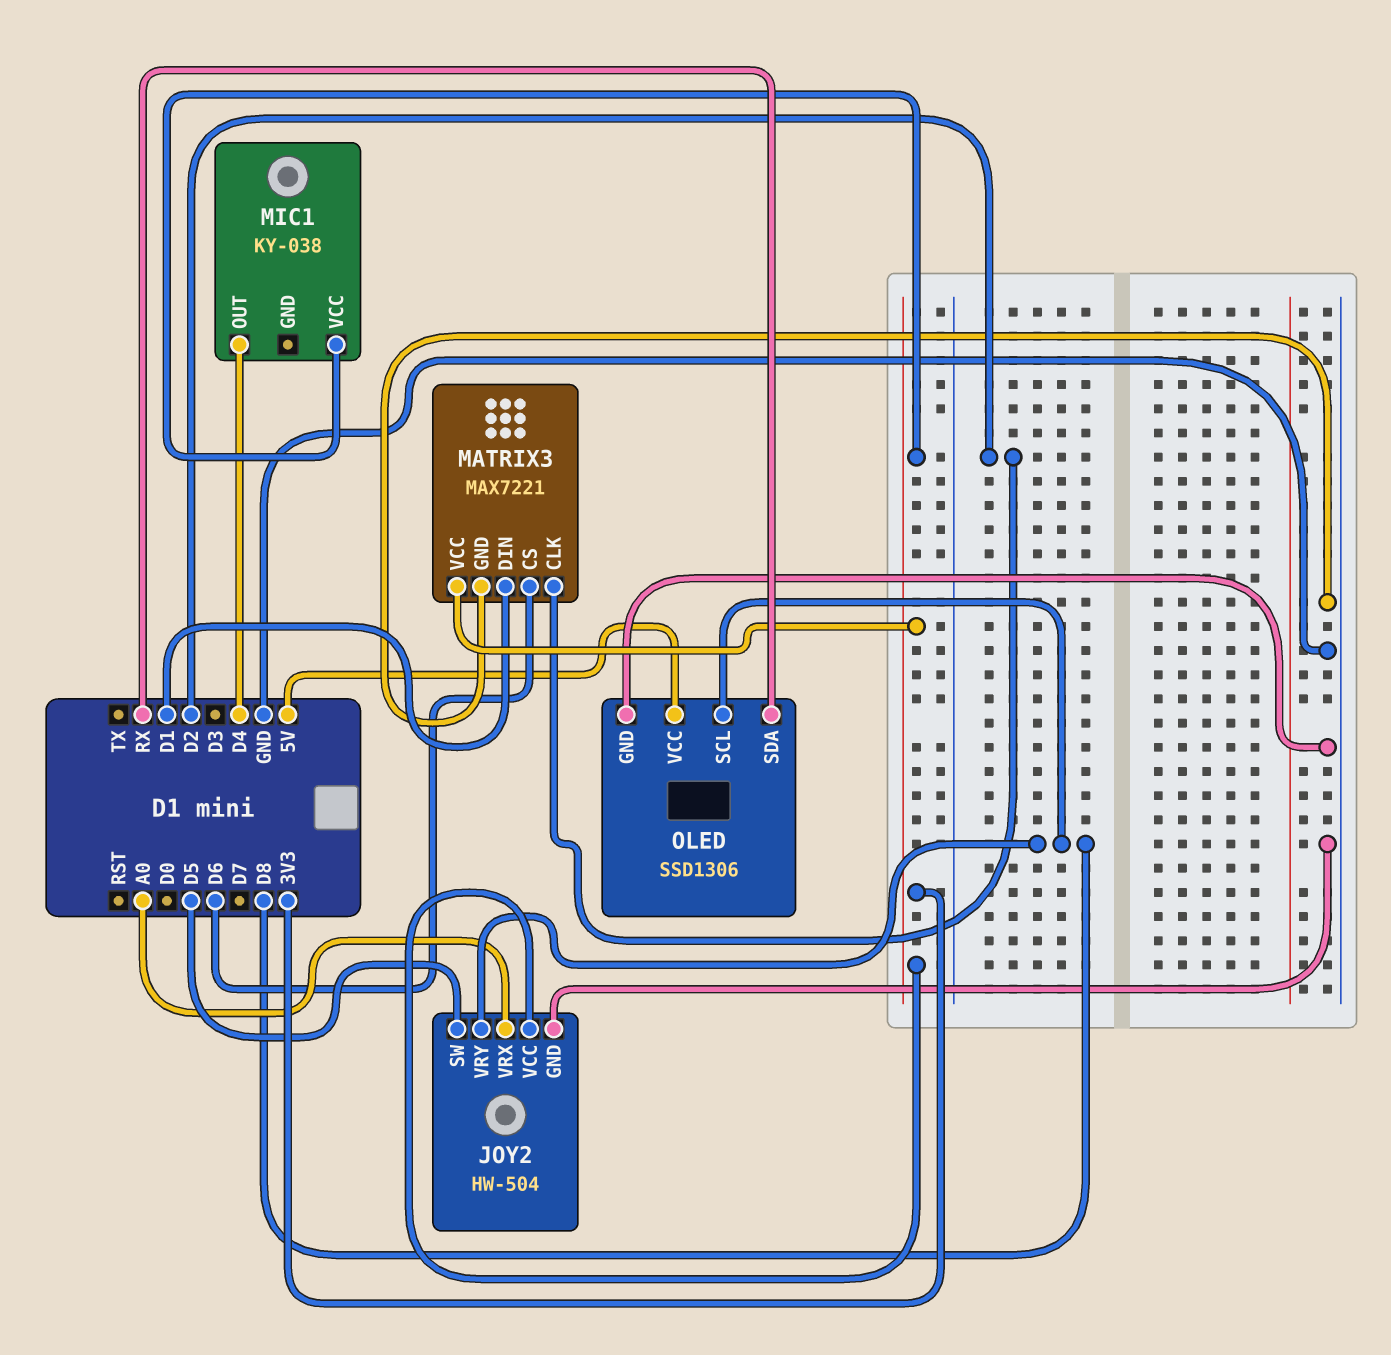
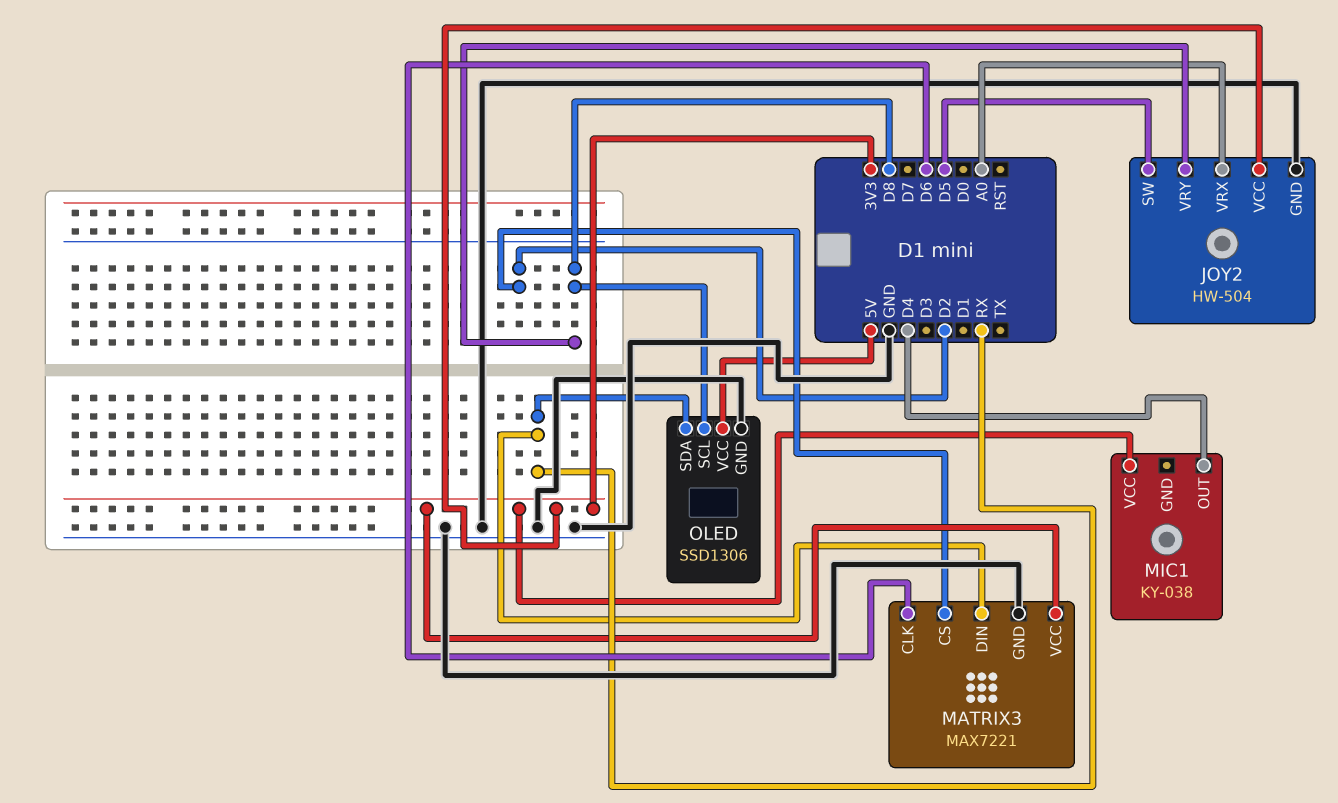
MATRIX3 pin CLK: D2 -> D6
MATRIX3 pin CS: D6 -> D2
MATRIX3 pin DIN: D1 -> RX

